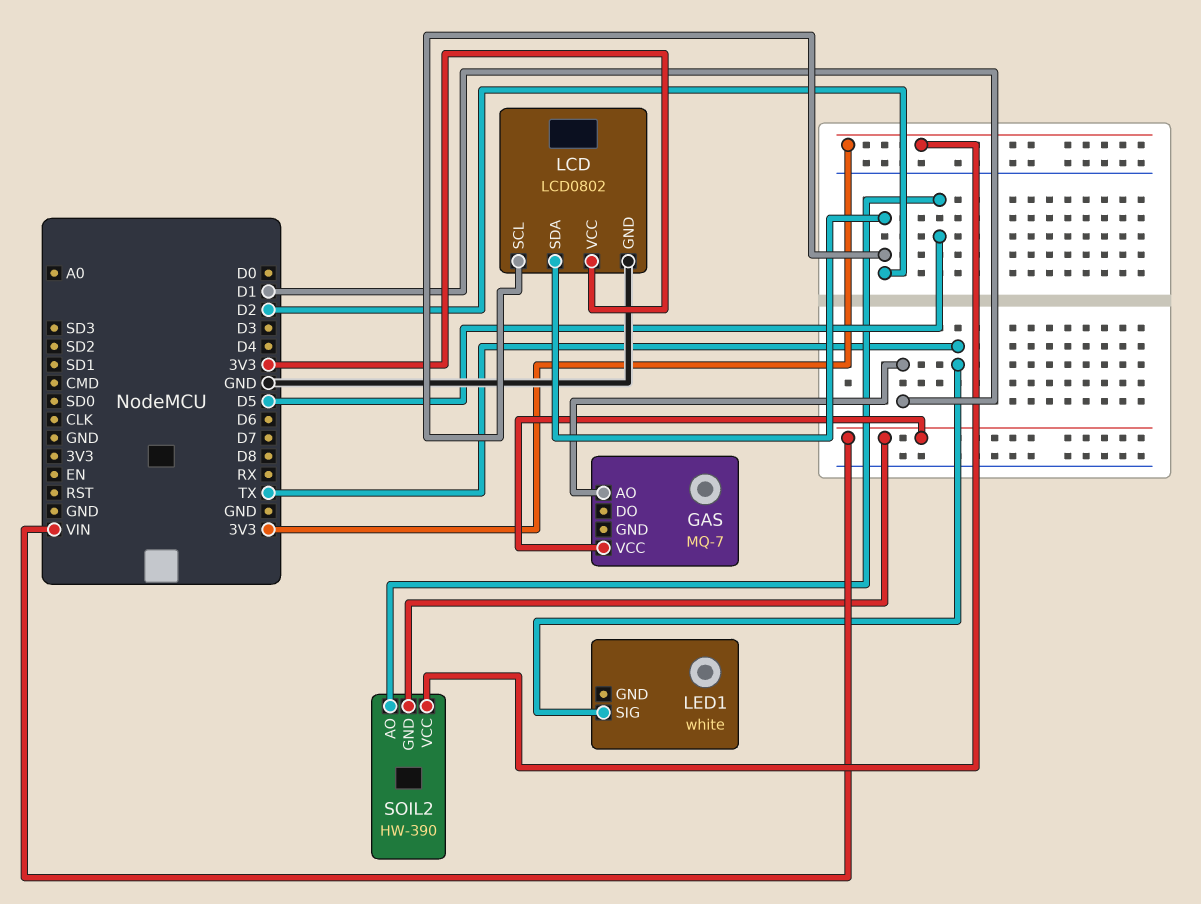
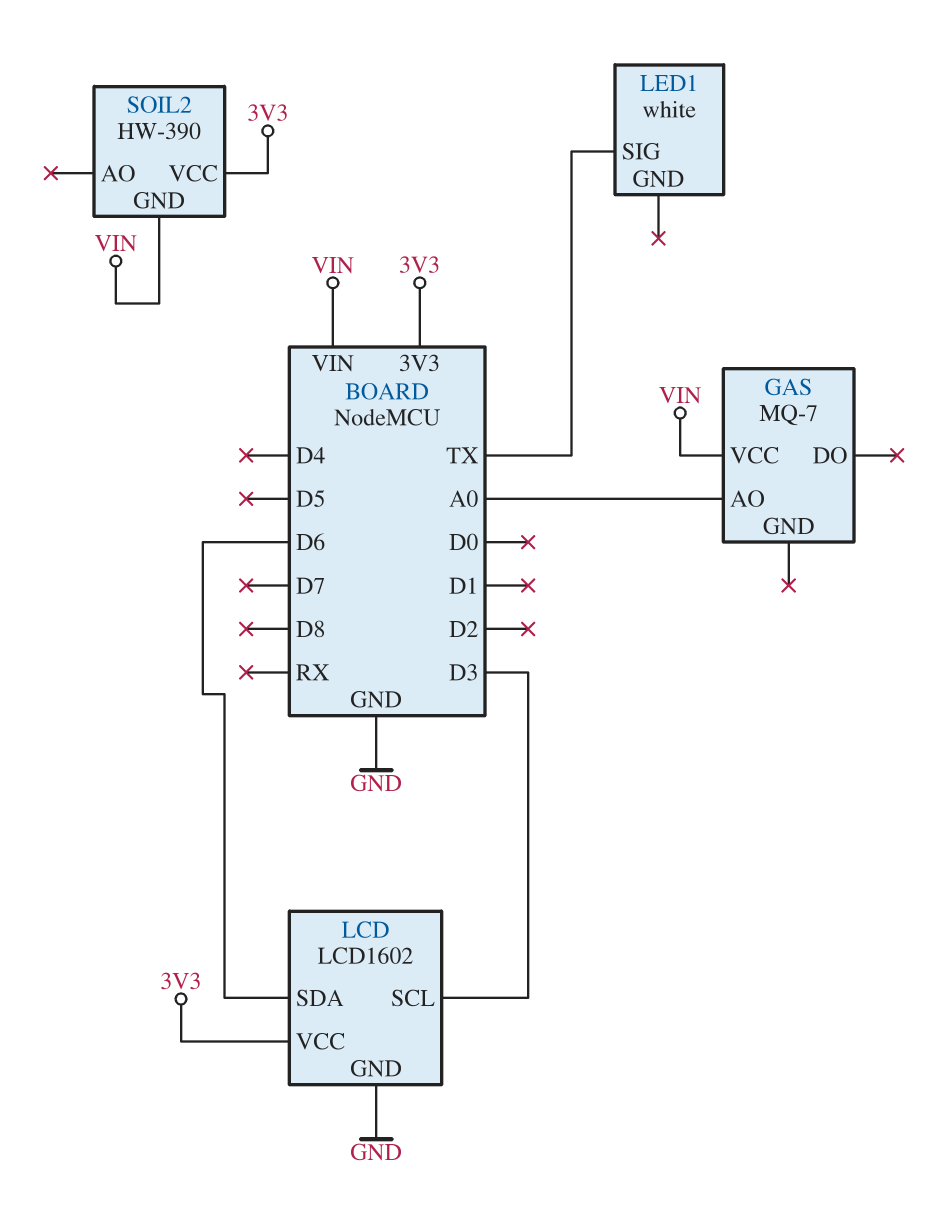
GAS pin AO: D1 -> A0
LCD: LCD0802 -> LCD1602
LCD pin SCL: D2 -> D3
LCD pin SDA: D2 -> D6
SOIL2 pin AO: D5 -> none

